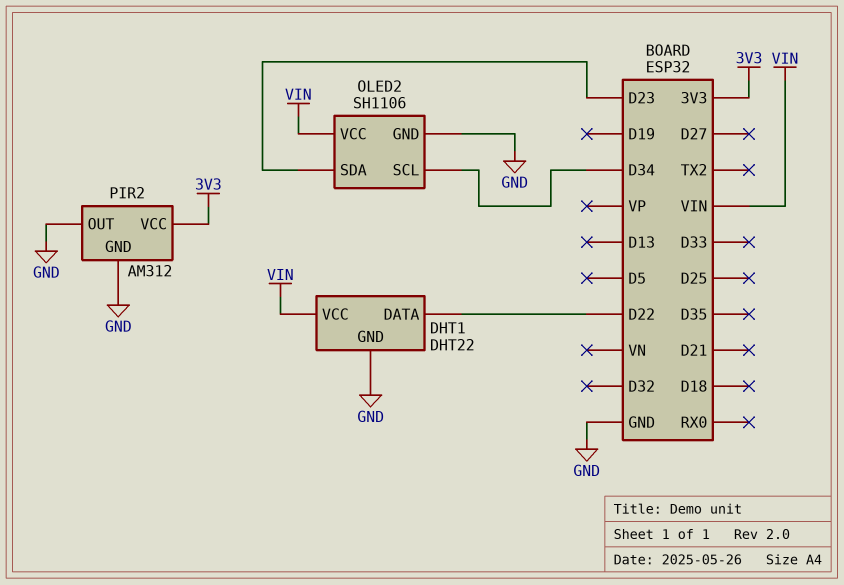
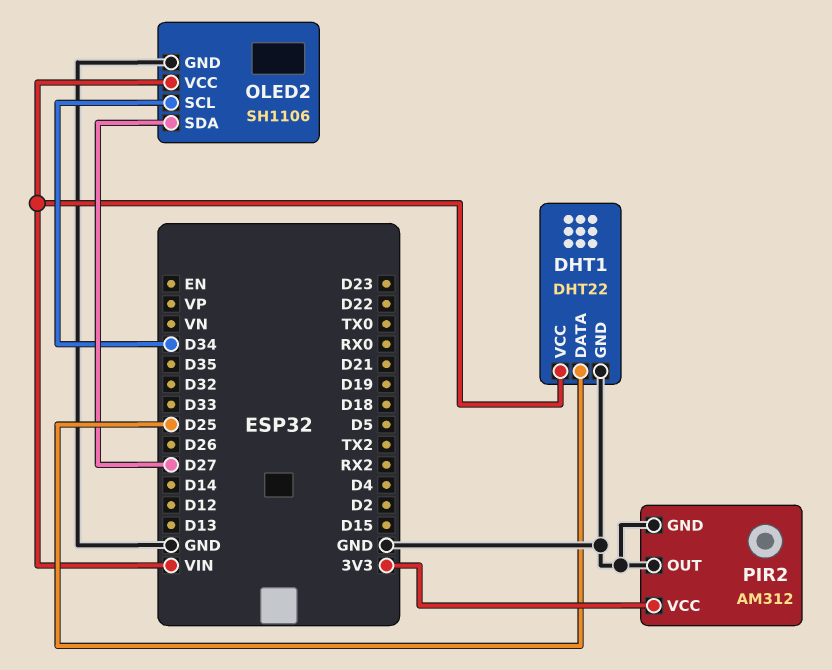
DHT1 pin DATA: D22 -> D25
OLED2 pin SDA: D23 -> D27

